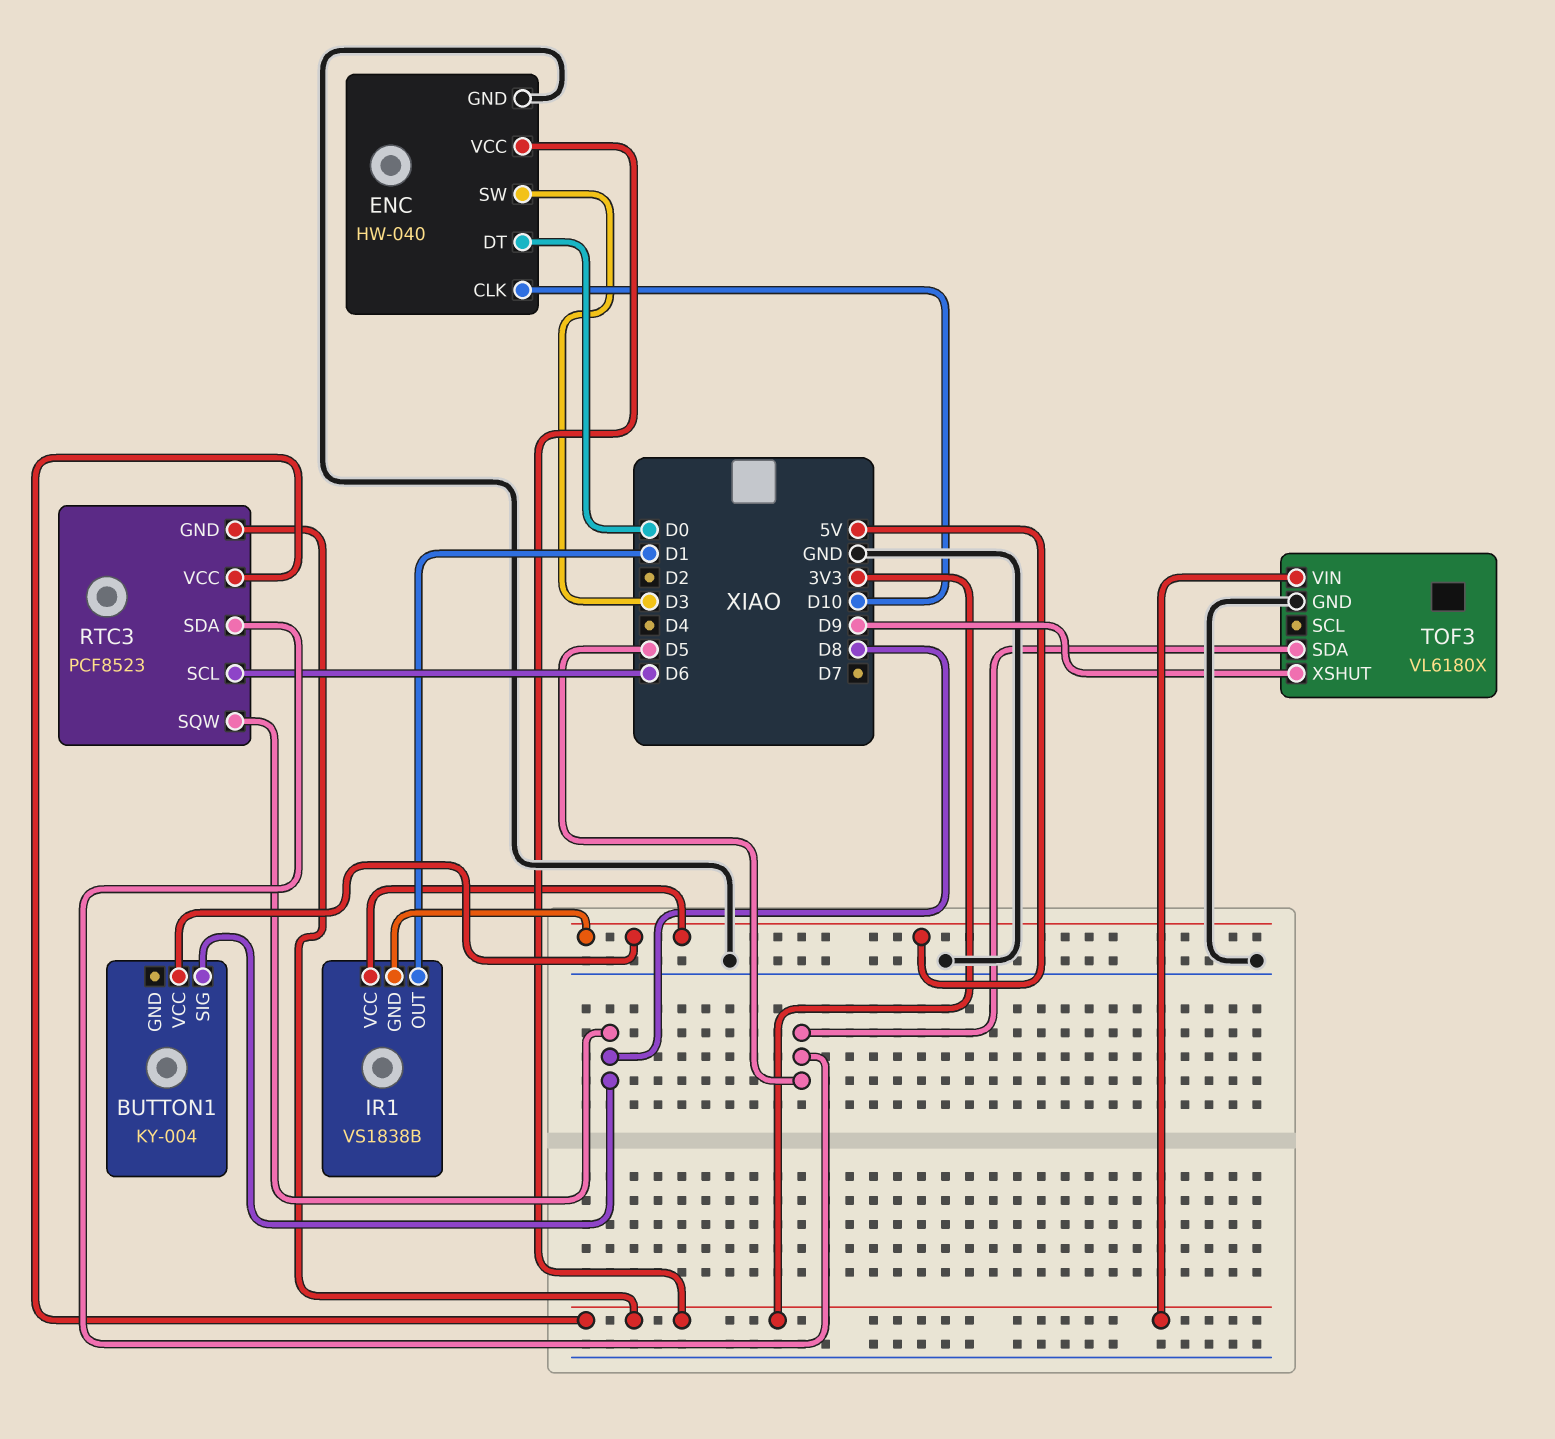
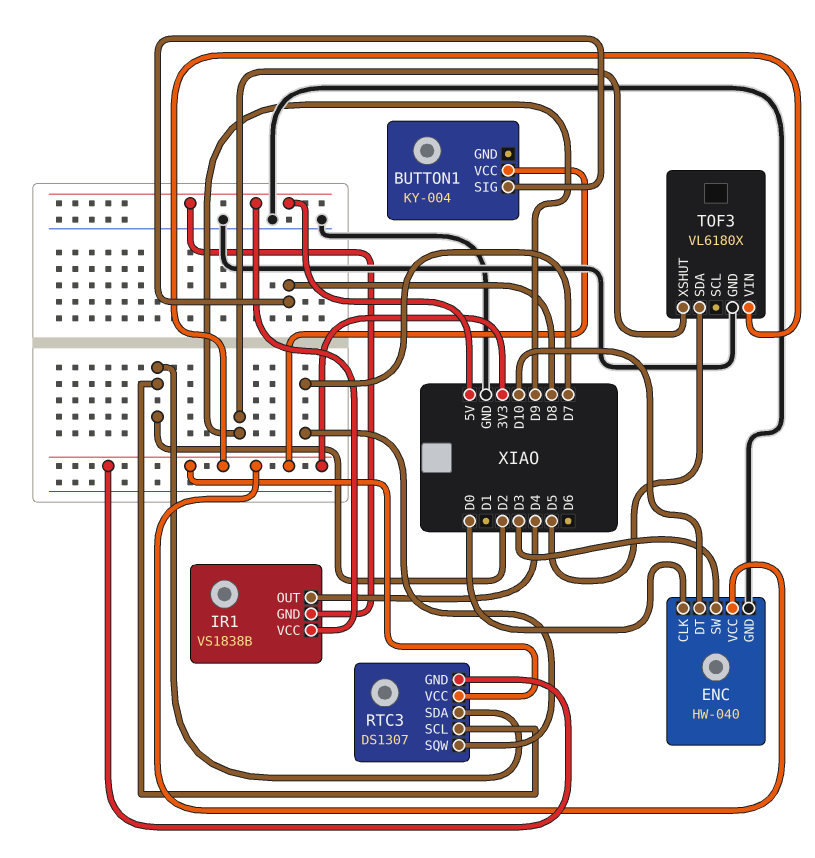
BUTTON1 pin VCC: 5V -> 3V3
ENC pin CLK: D10 -> D0
ENC pin DT: D0 -> D10
IR1 pin OUT: D1 -> D4
RTC3: PCF8523 -> DS1307
RTC3 pin SCL: D6 -> D2
RTC3 pin SDA: D5 -> D2
RTC3 pin SQW: D8 -> D7

